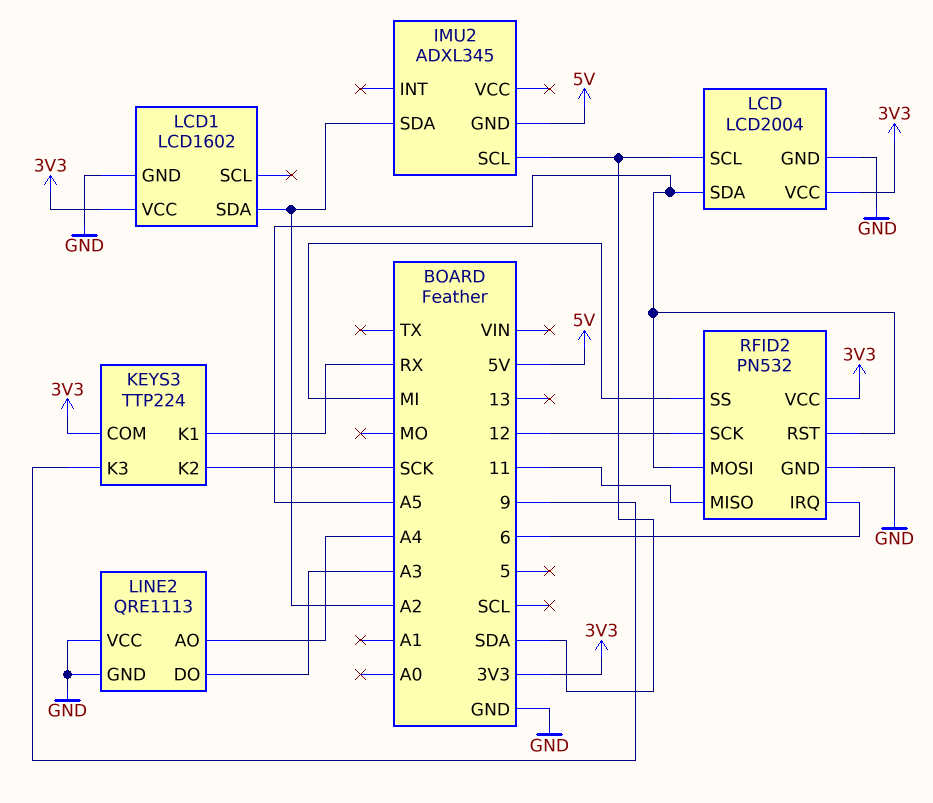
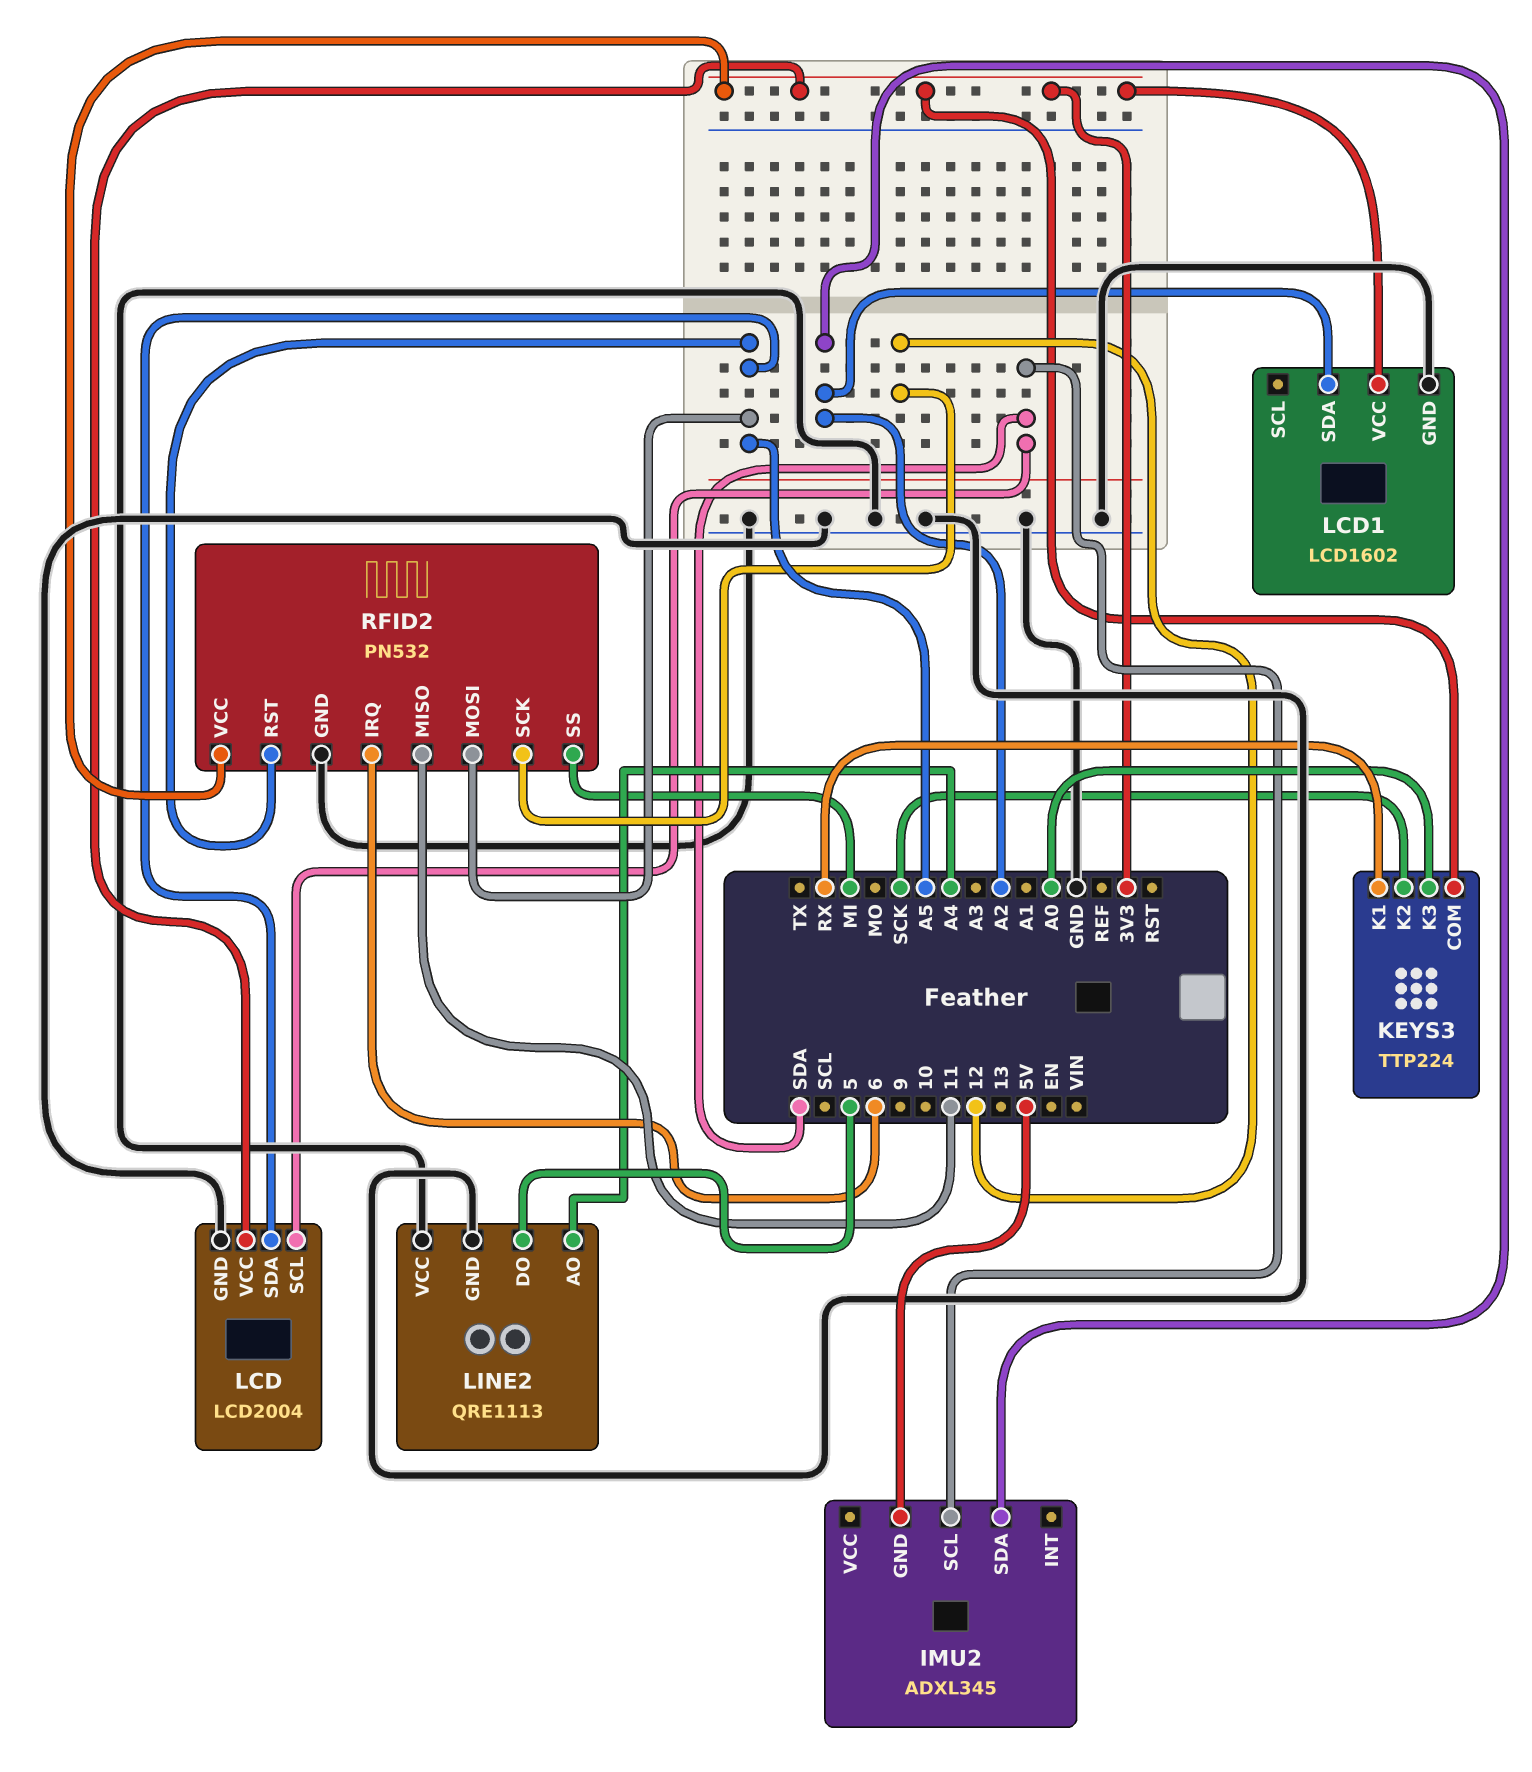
KEYS3 pin K3: 9 -> A0
LINE2 pin DO: A3 -> 5

